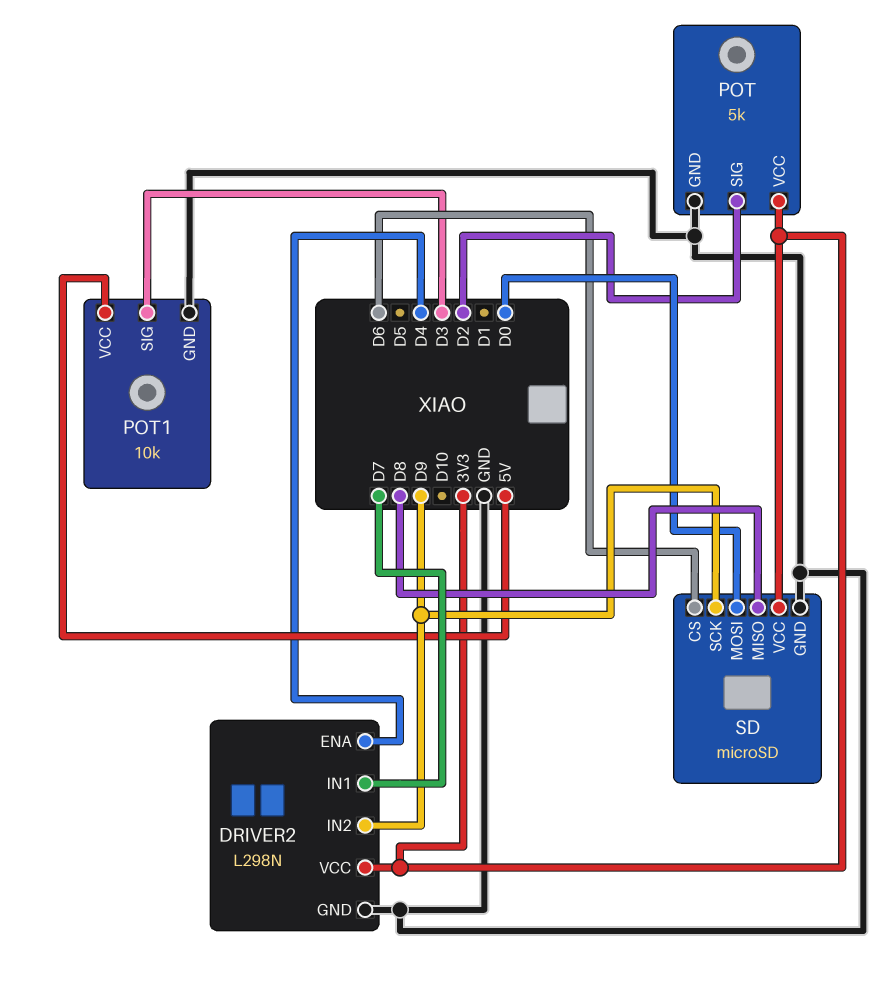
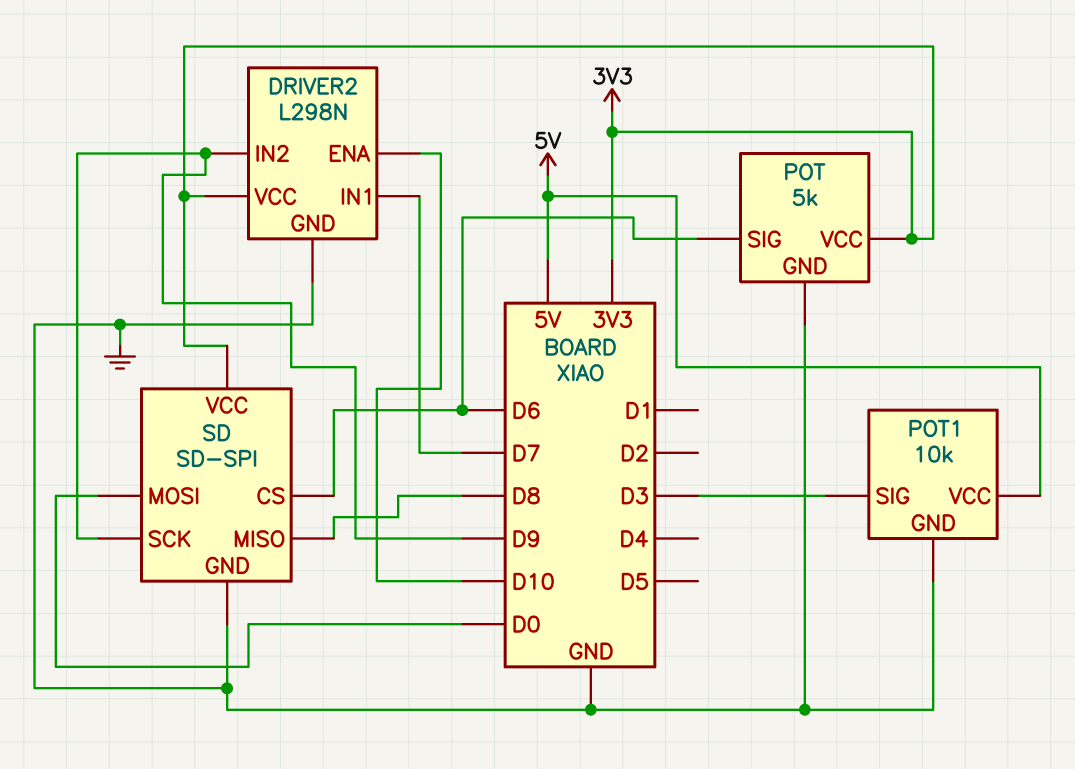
DRIVER2 pin ENA: D4 -> D10
POT pin SIG: D2 -> D6
SD: microSD -> SD-SPI

